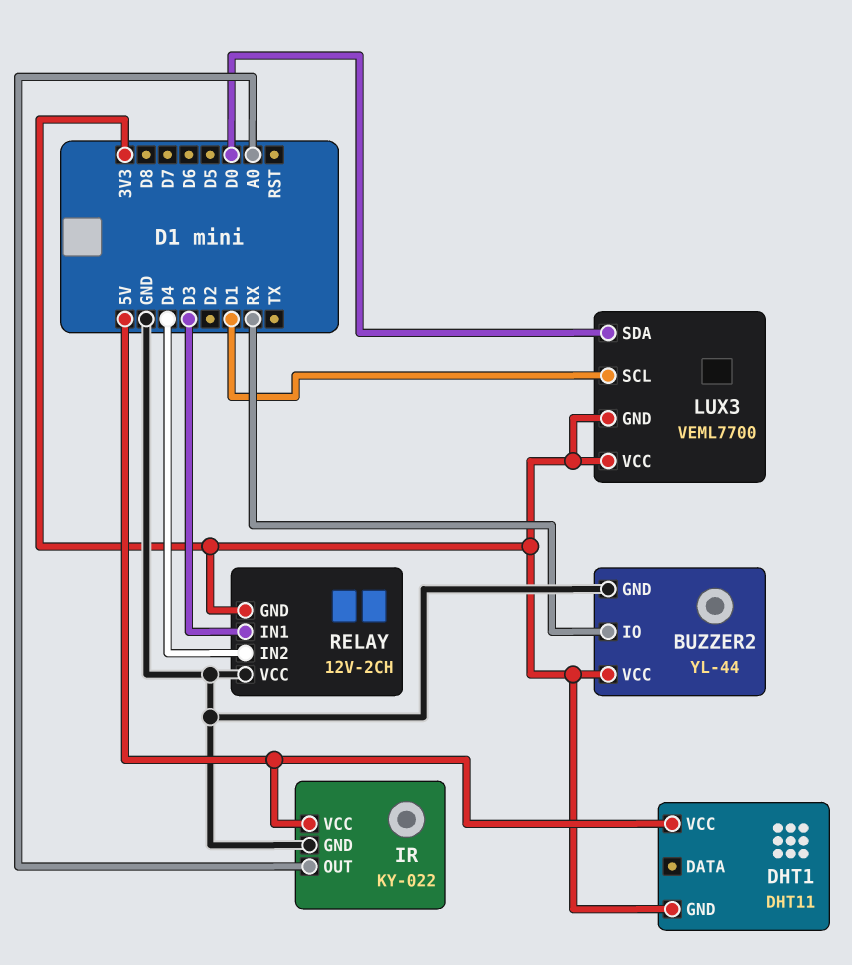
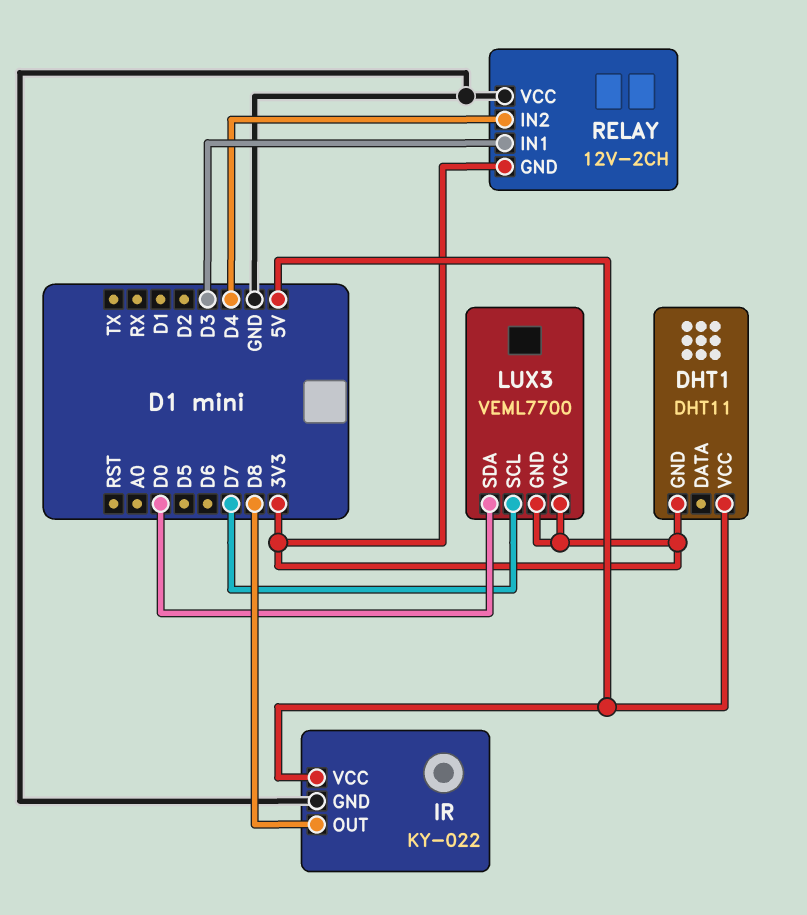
BUZZER2: YL-44 -> none
BUZZER2 pin GND: GND -> none
BUZZER2 pin IO: RX -> none
BUZZER2 pin VCC: 3V3 -> none
IR pin OUT: A0 -> D8
LUX3 pin SCL: D1 -> D7

